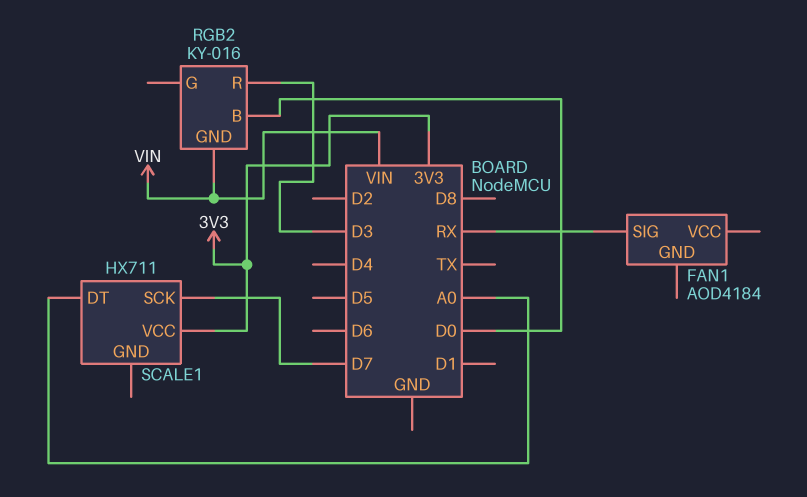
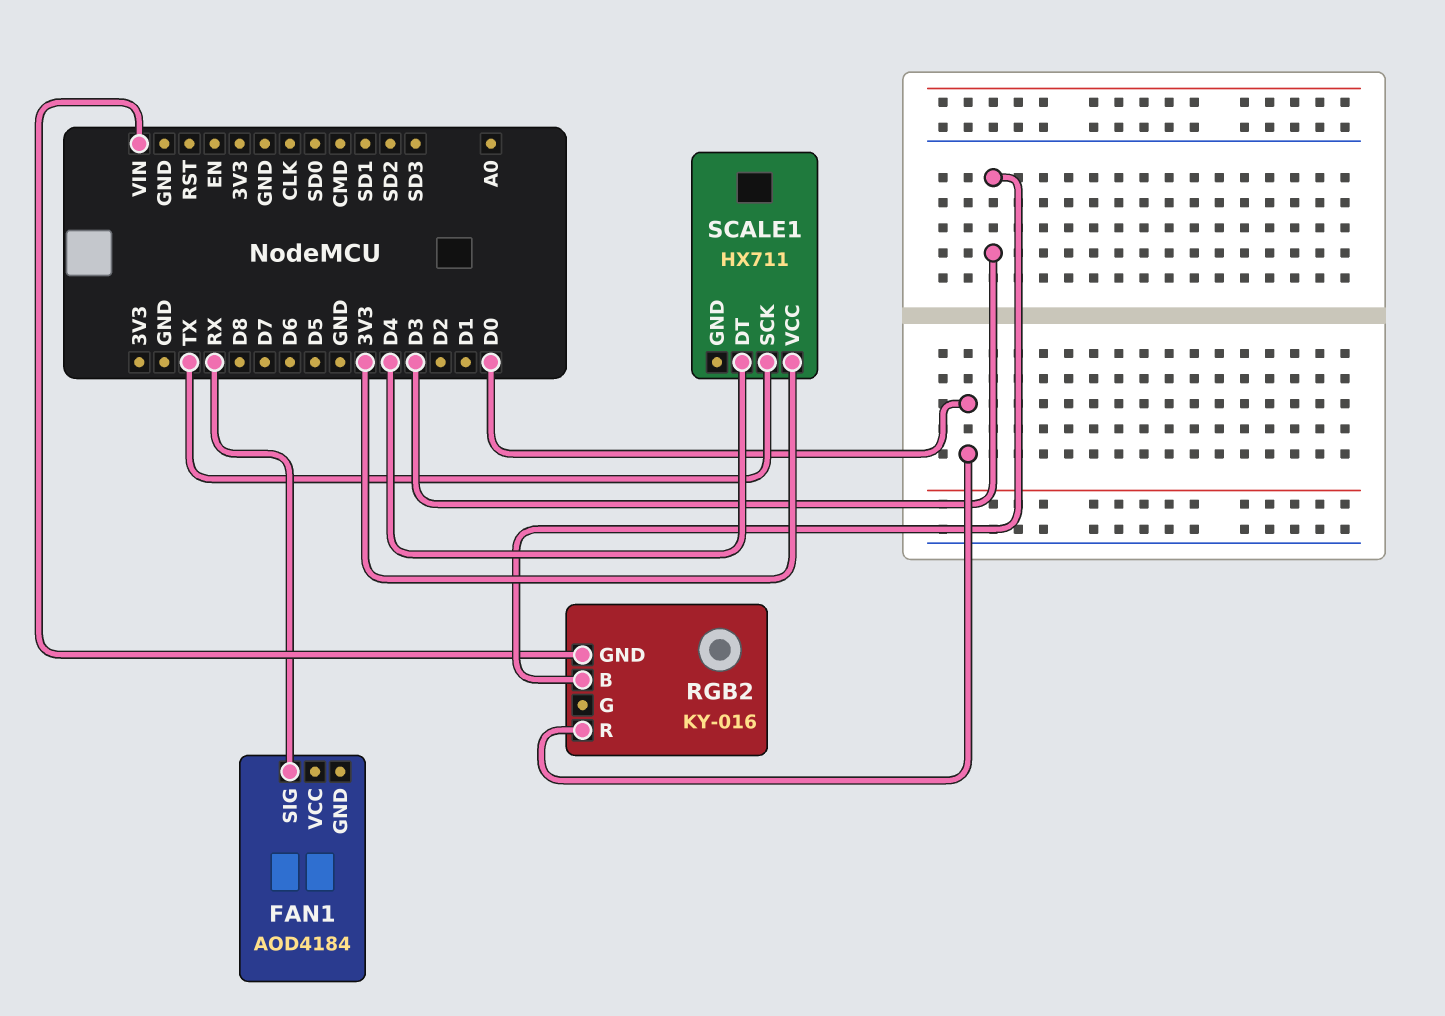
RGB2 pin B: D0 -> D3
RGB2 pin R: D3 -> D0
SCALE1 pin DT: A0 -> D4
SCALE1 pin SCK: D7 -> TX

